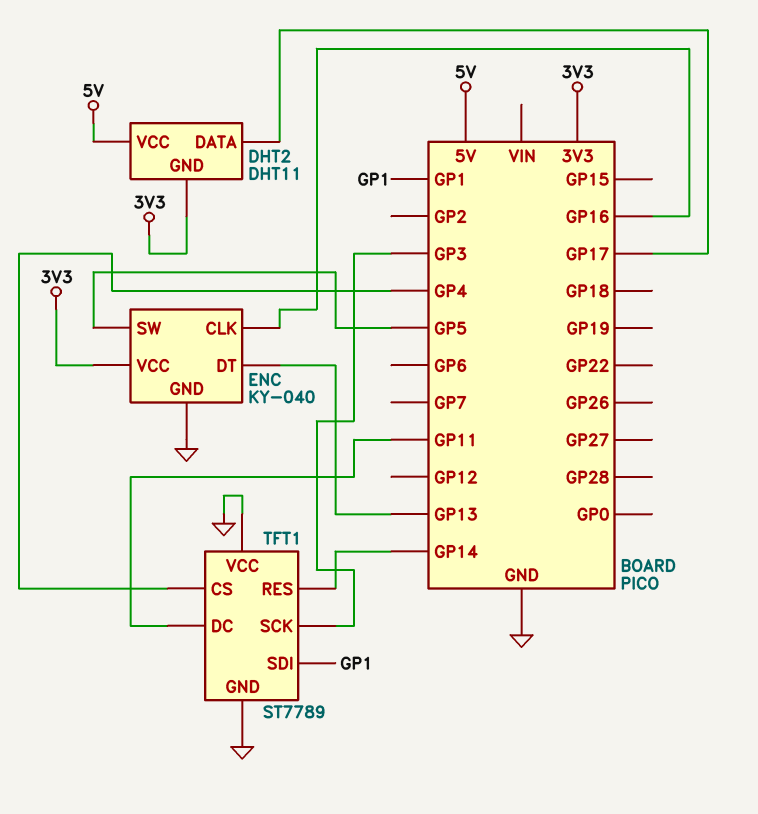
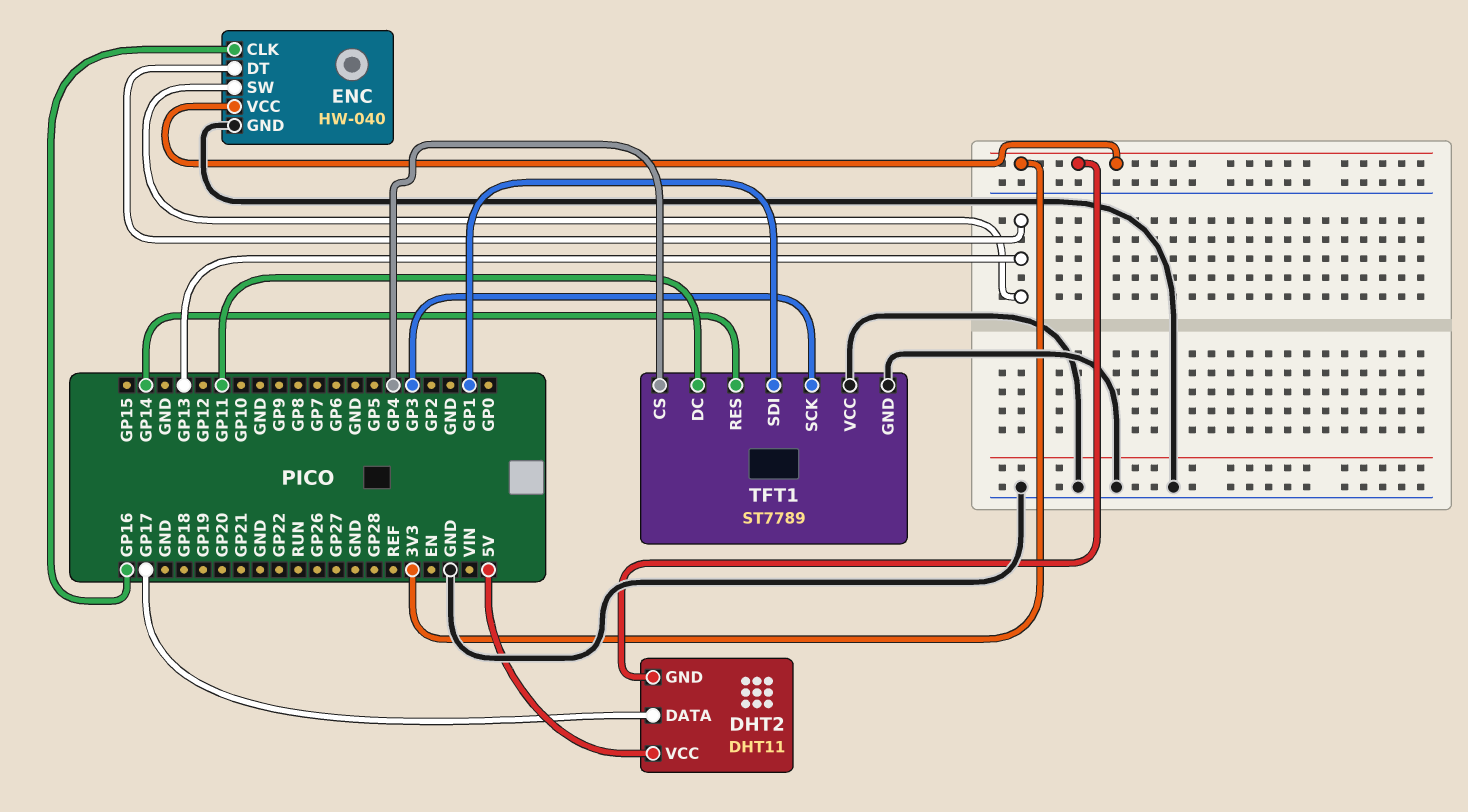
ENC: KY-040 -> HW-040
ENC pin SW: GP5 -> GP13

